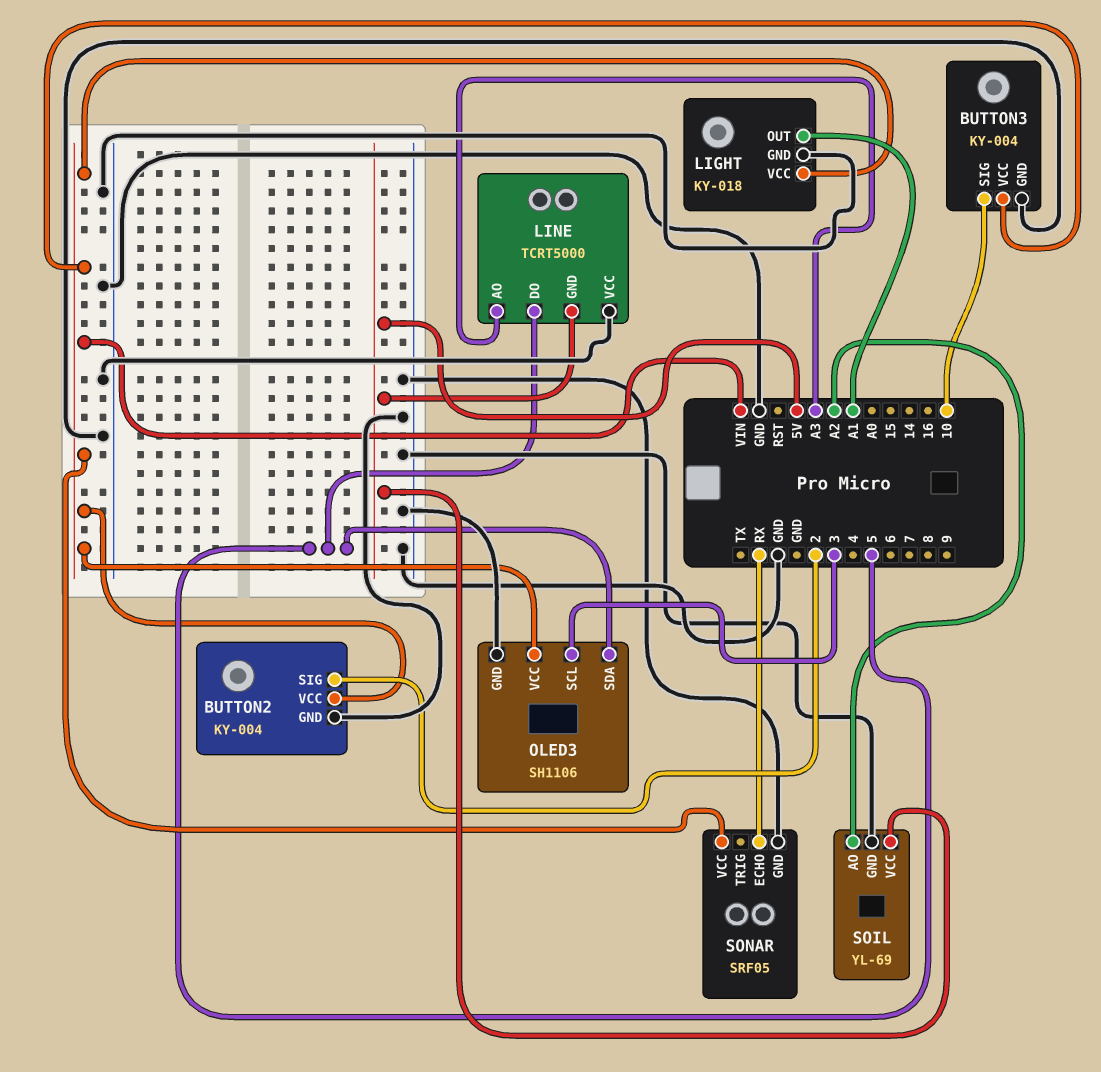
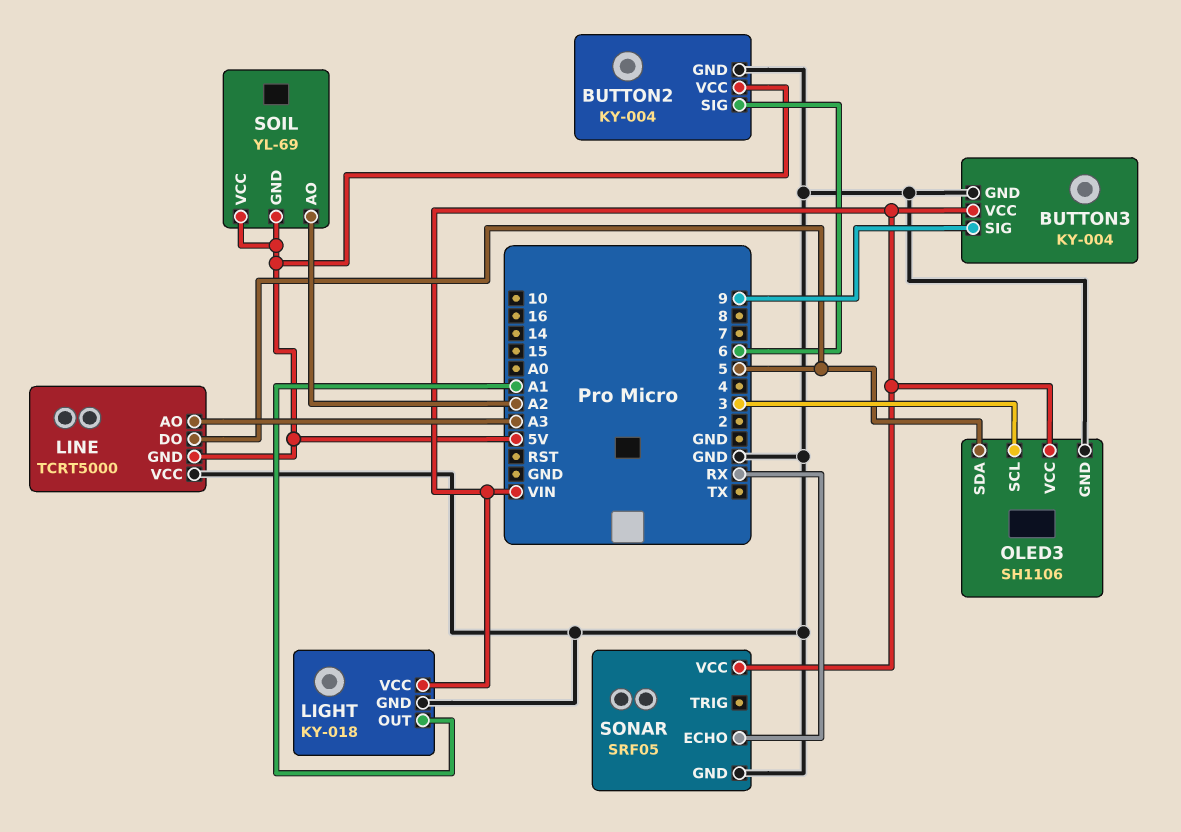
BUTTON2 pin SIG: 2 -> 6
BUTTON2 pin VCC: VIN -> 5V
BUTTON3 pin SIG: 10 -> 9
SOIL pin GND: GND -> 5V

